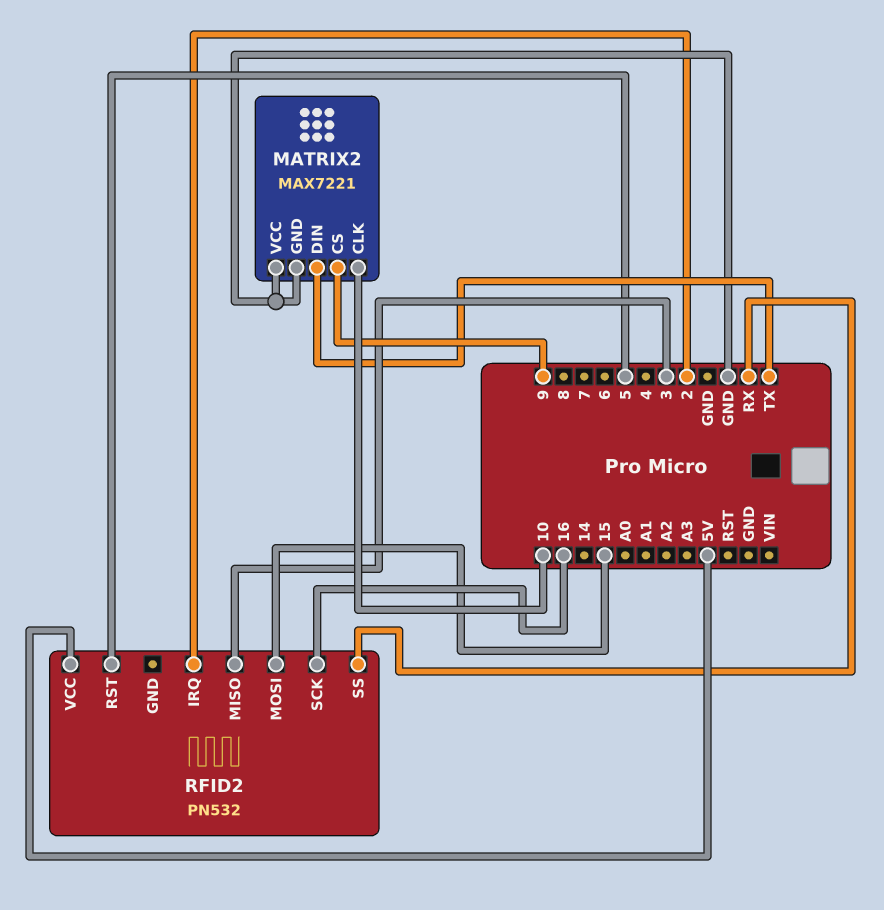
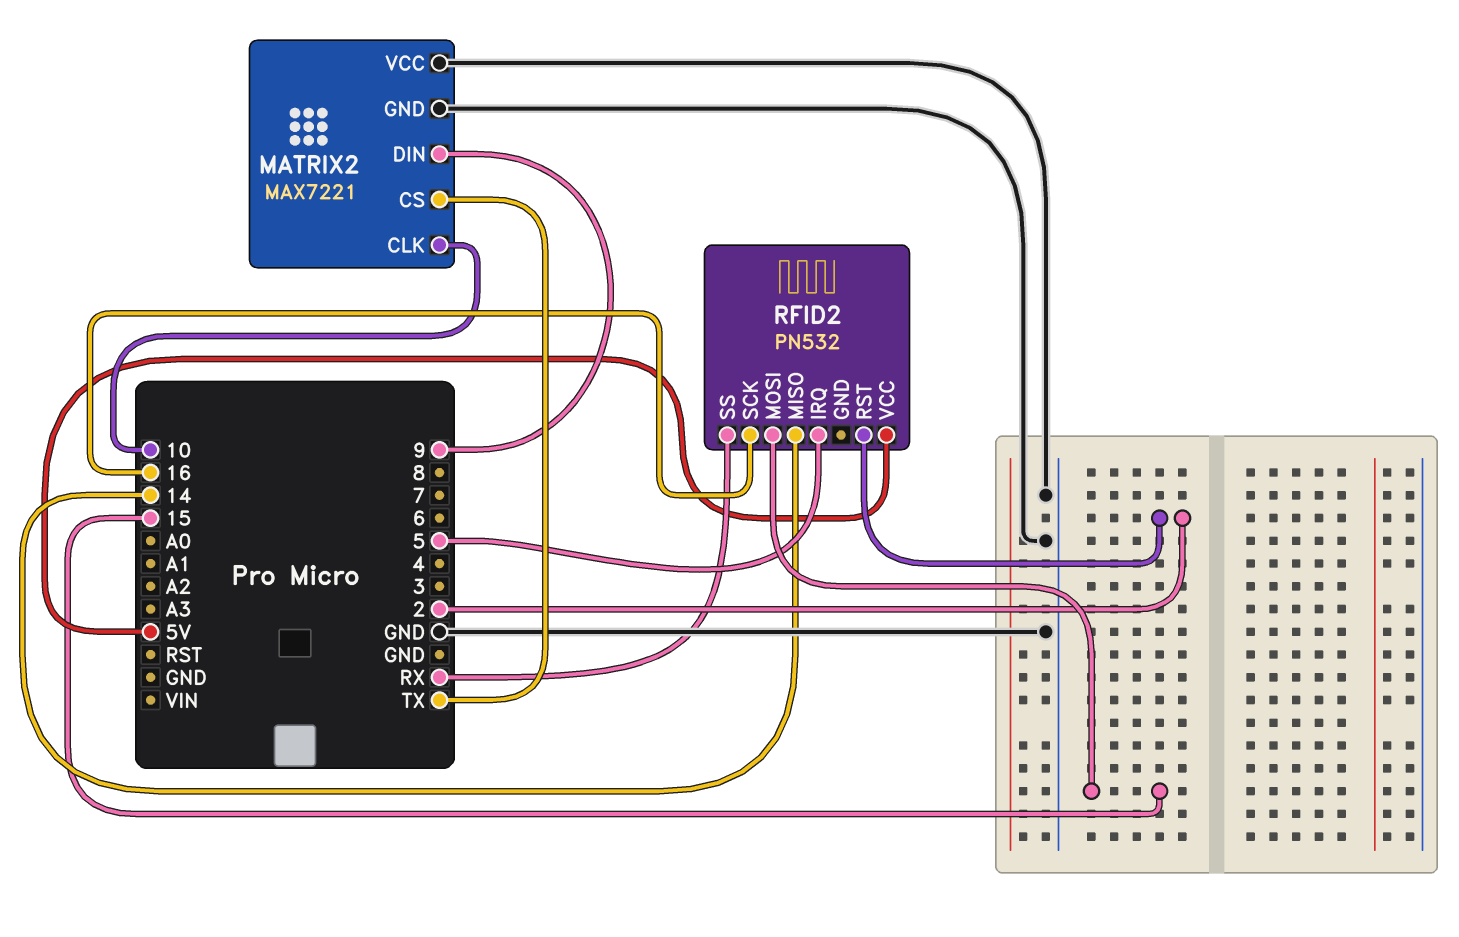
MATRIX2 pin CS: 9 -> TX
MATRIX2 pin DIN: TX -> 9
RFID2 pin IRQ: 2 -> 5
RFID2 pin MISO: 3 -> 14
RFID2 pin RST: 5 -> 2

